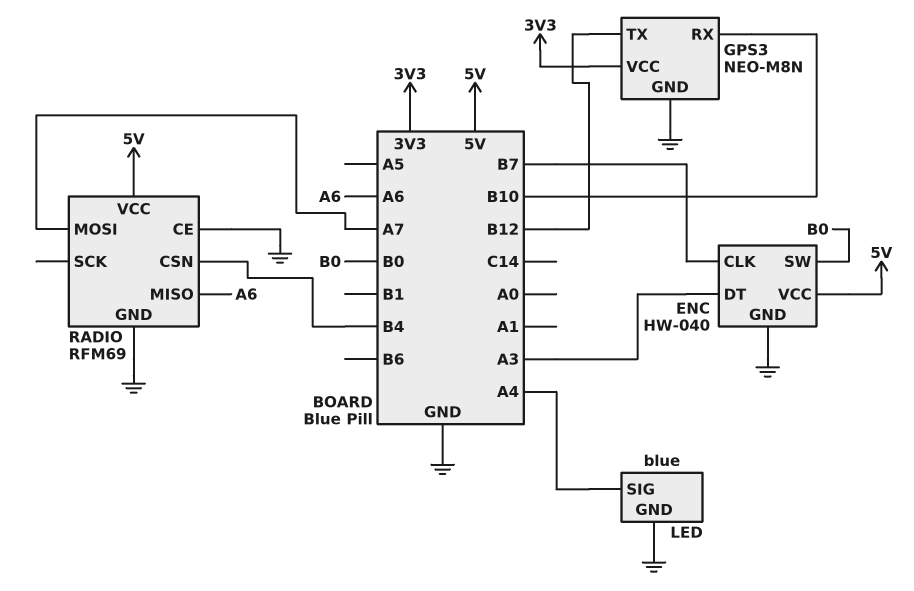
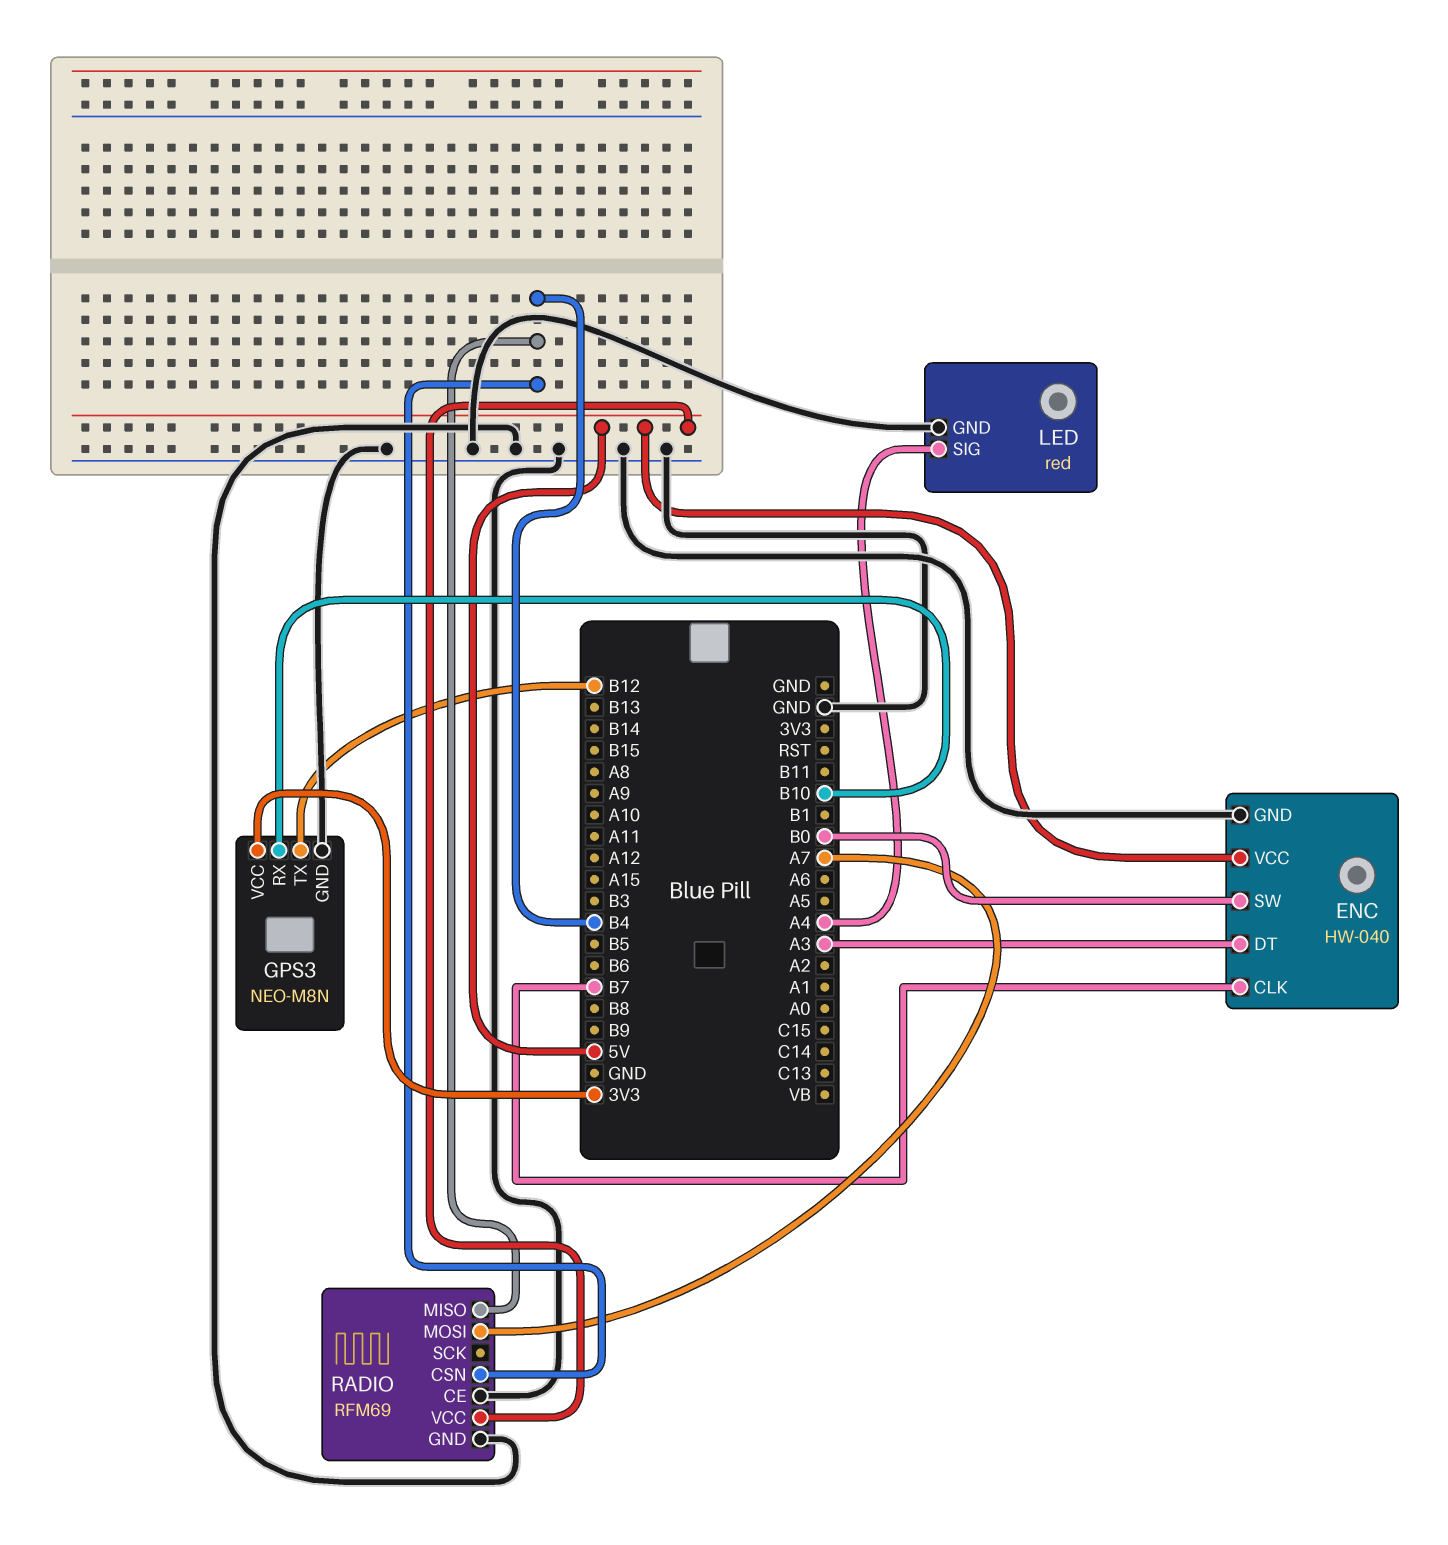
LED: blue -> red
RADIO pin MISO: A6 -> B4

